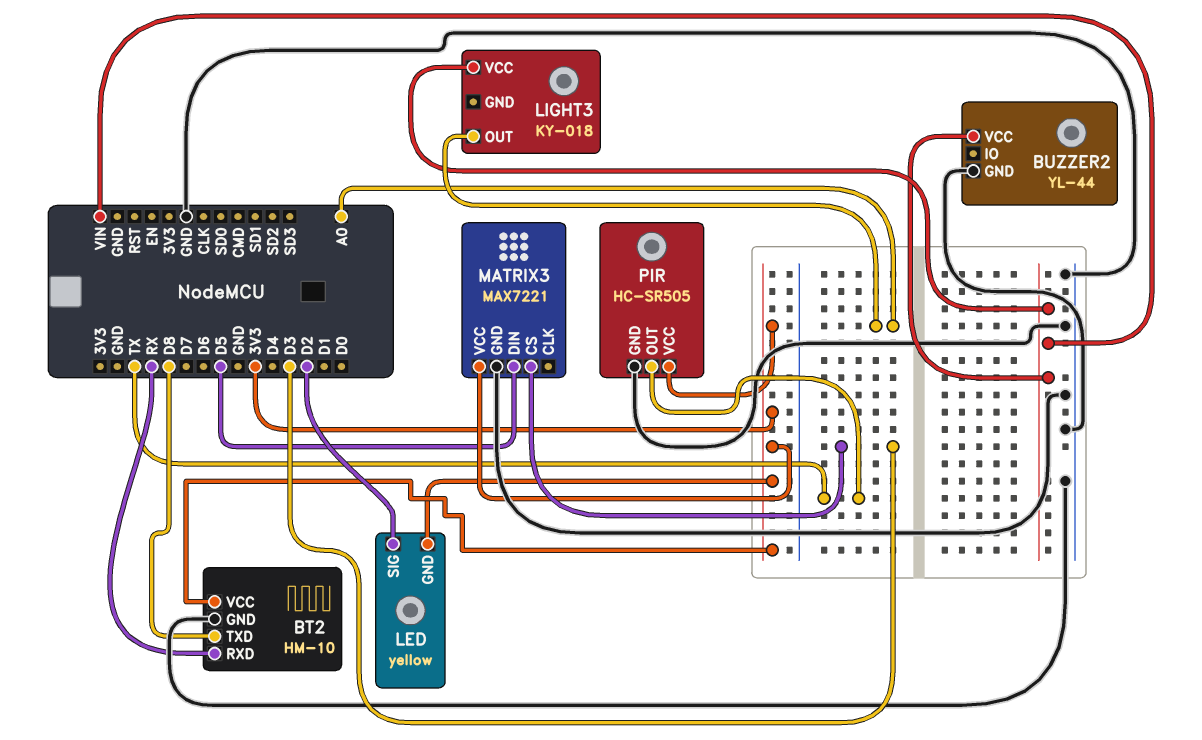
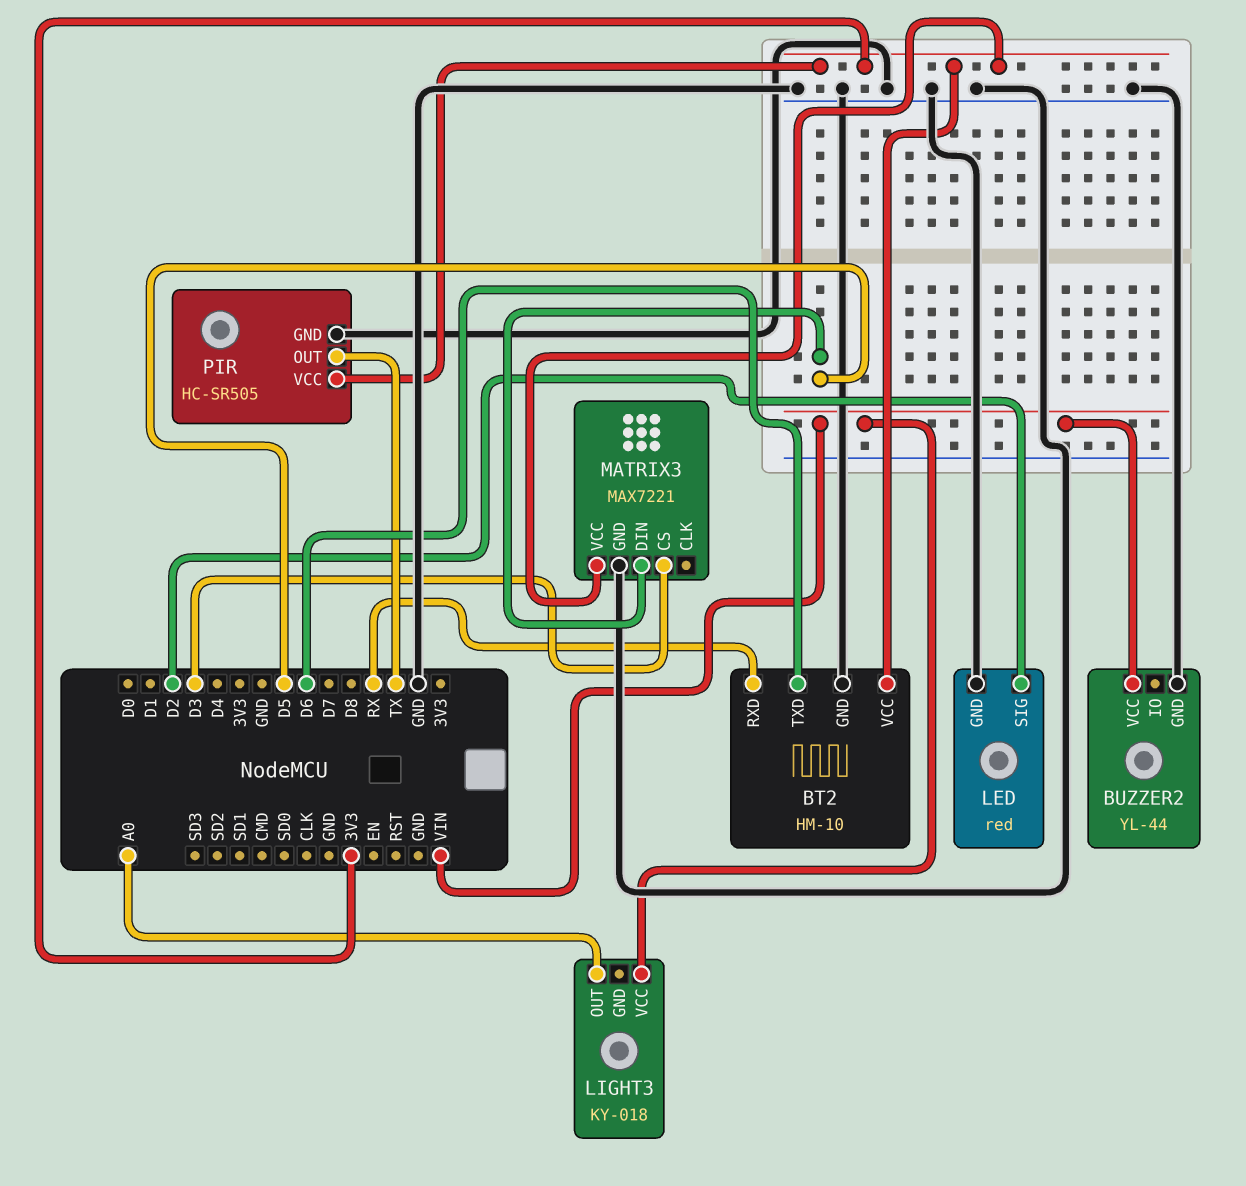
BT2 pin TXD: D8 -> D6
LED: yellow -> red
LED pin GND: 3V3 -> GND

